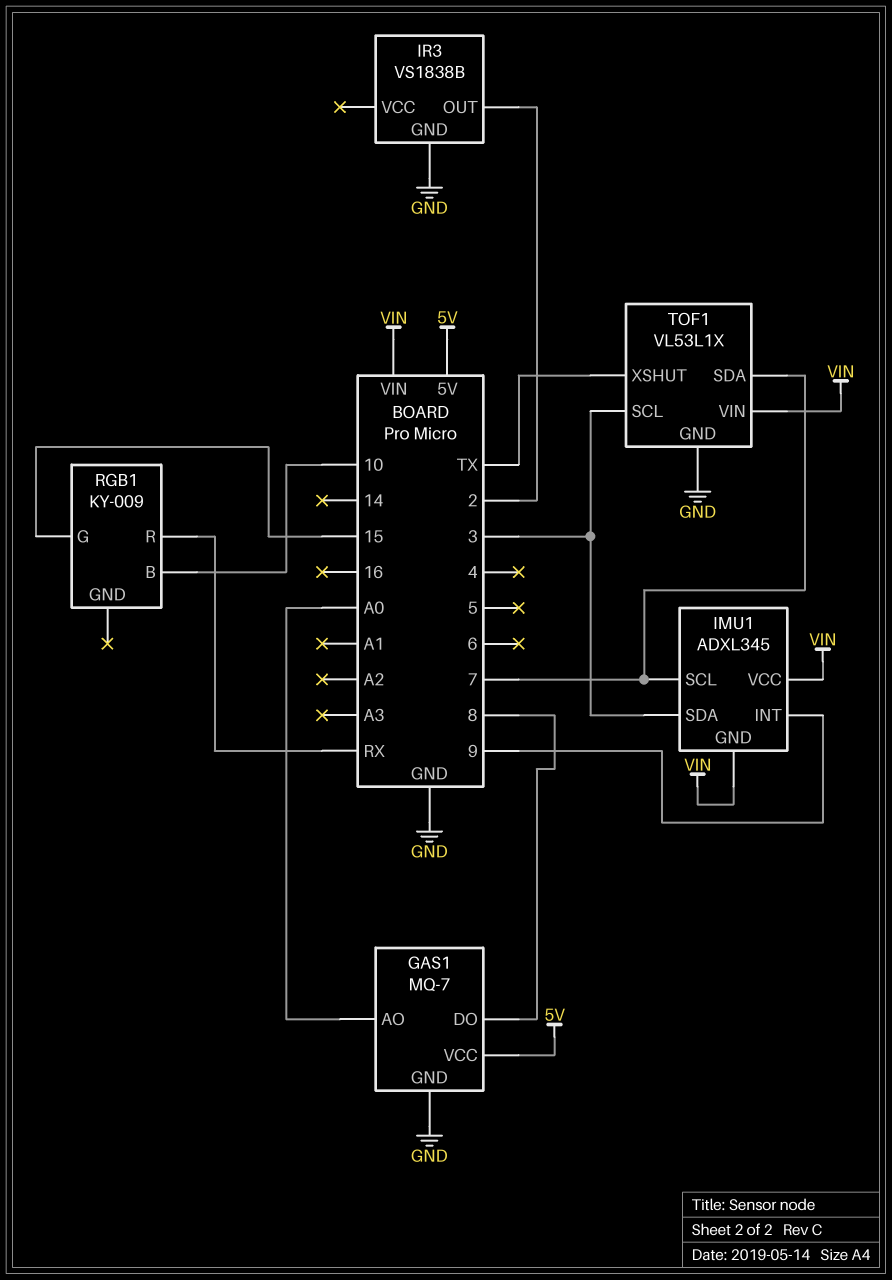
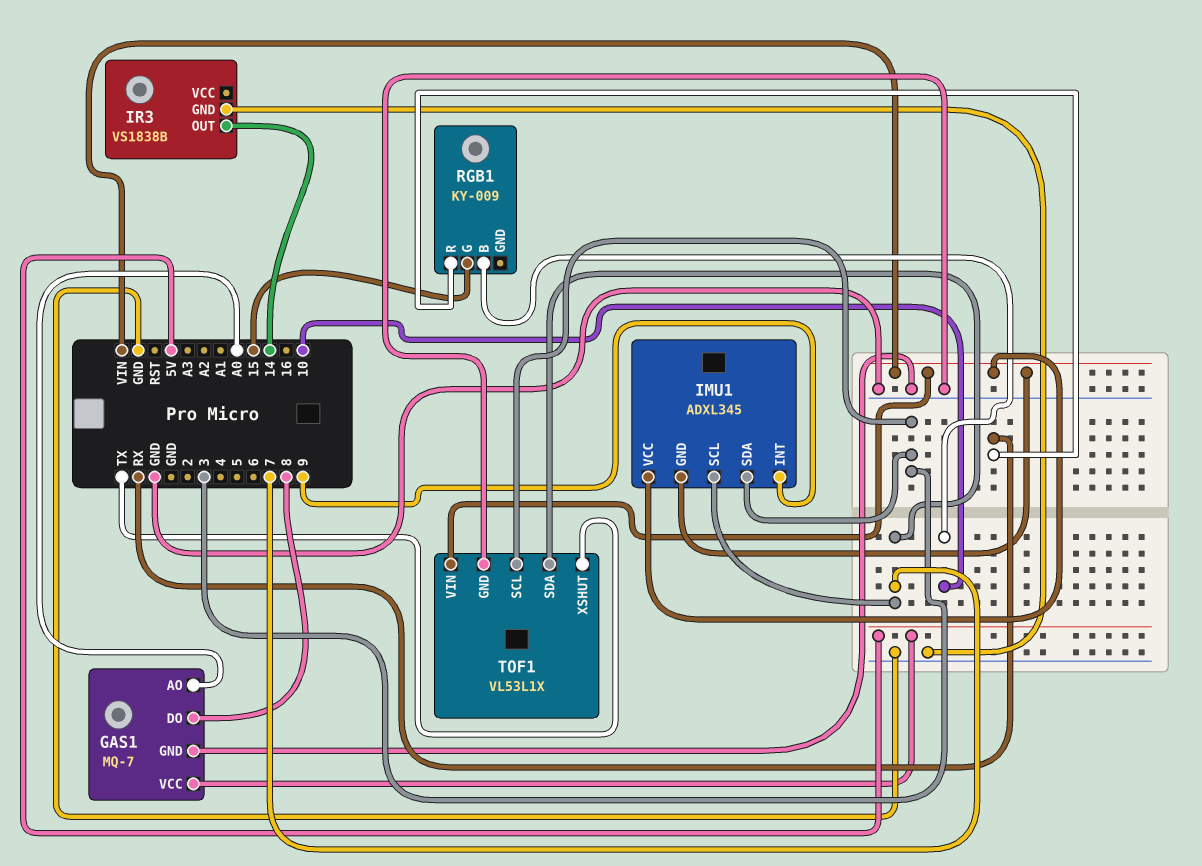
IR3 pin OUT: 2 -> 14

